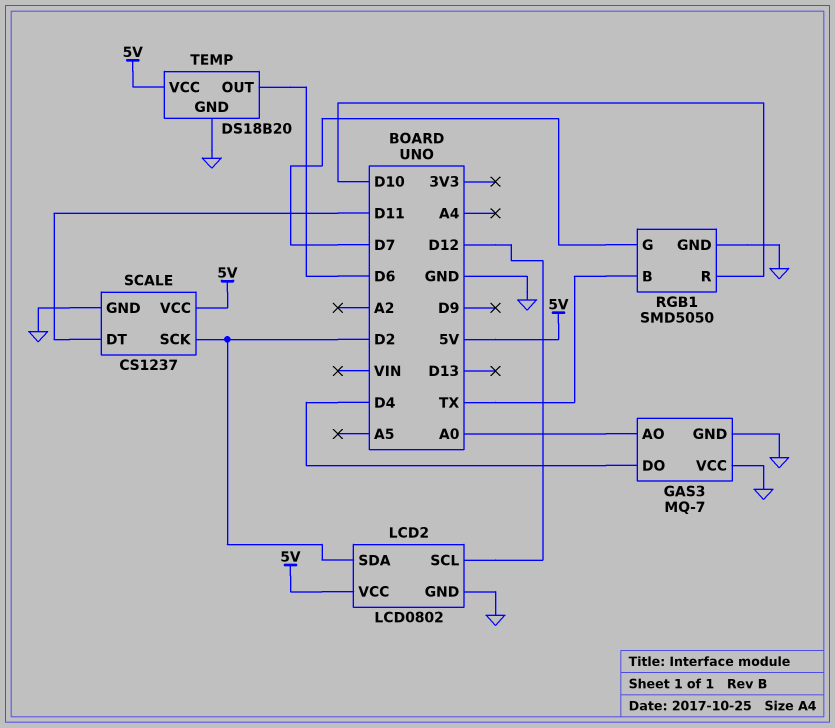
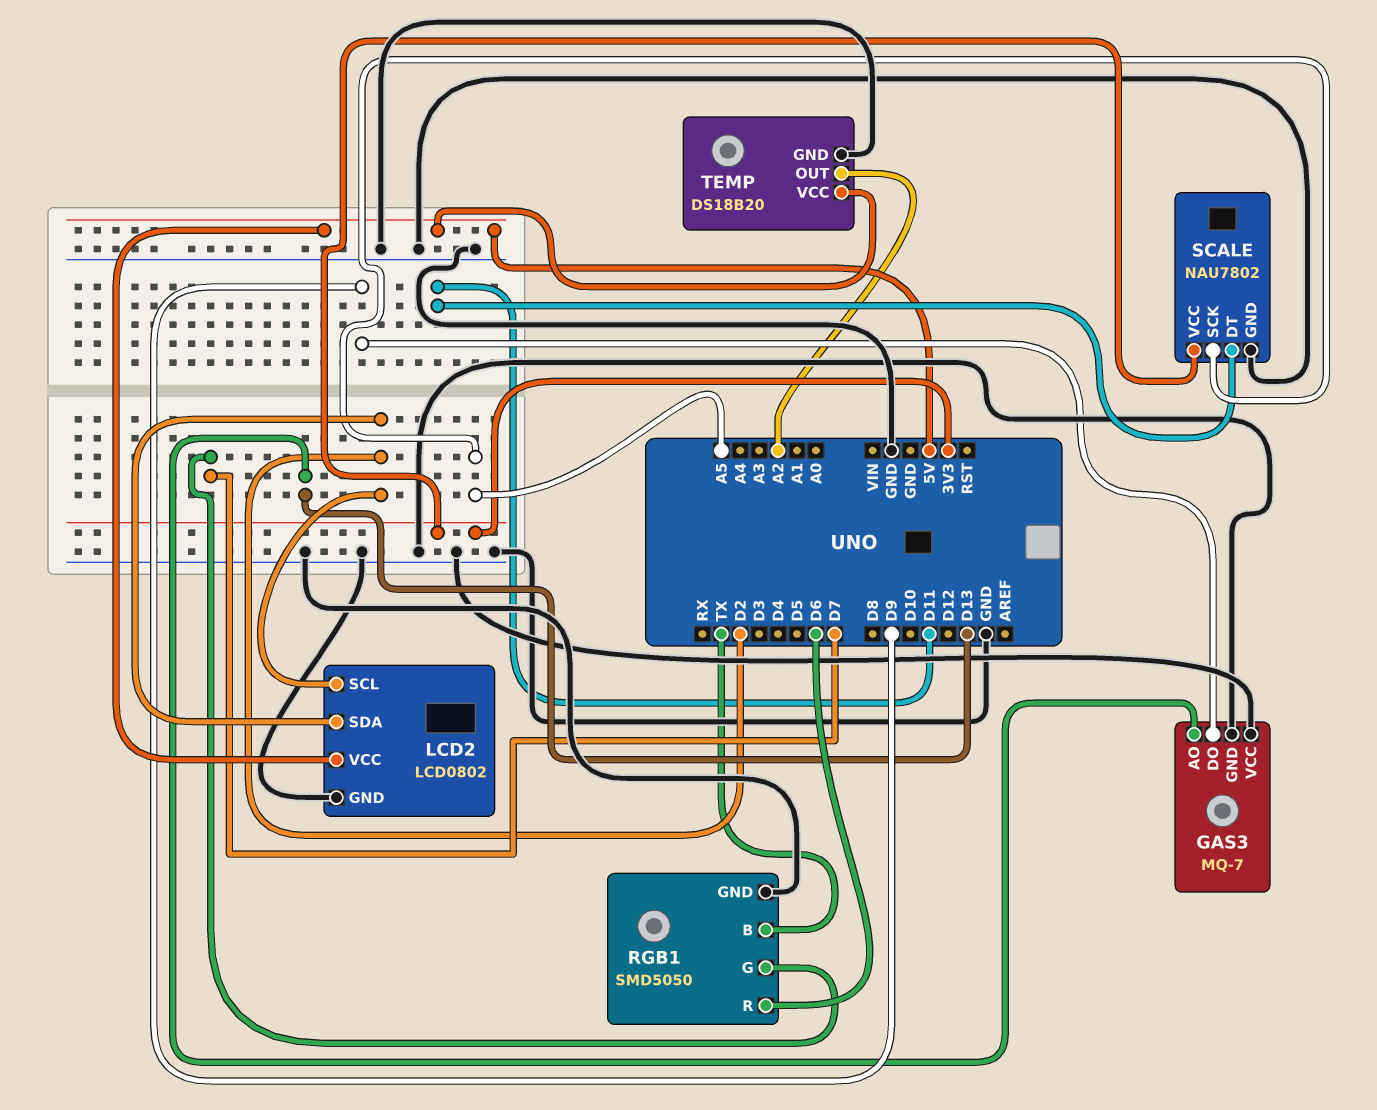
GAS3 pin AO: A0 -> D13
GAS3 pin DO: D4 -> D9
LCD2 pin SCL: D12 -> D2
RGB1 pin R: D10 -> D6
SCALE: CS1237 -> NAU7802
SCALE pin SCK: D2 -> A5
SCALE pin VCC: 5V -> 3V3
TEMP pin OUT: D6 -> A2

